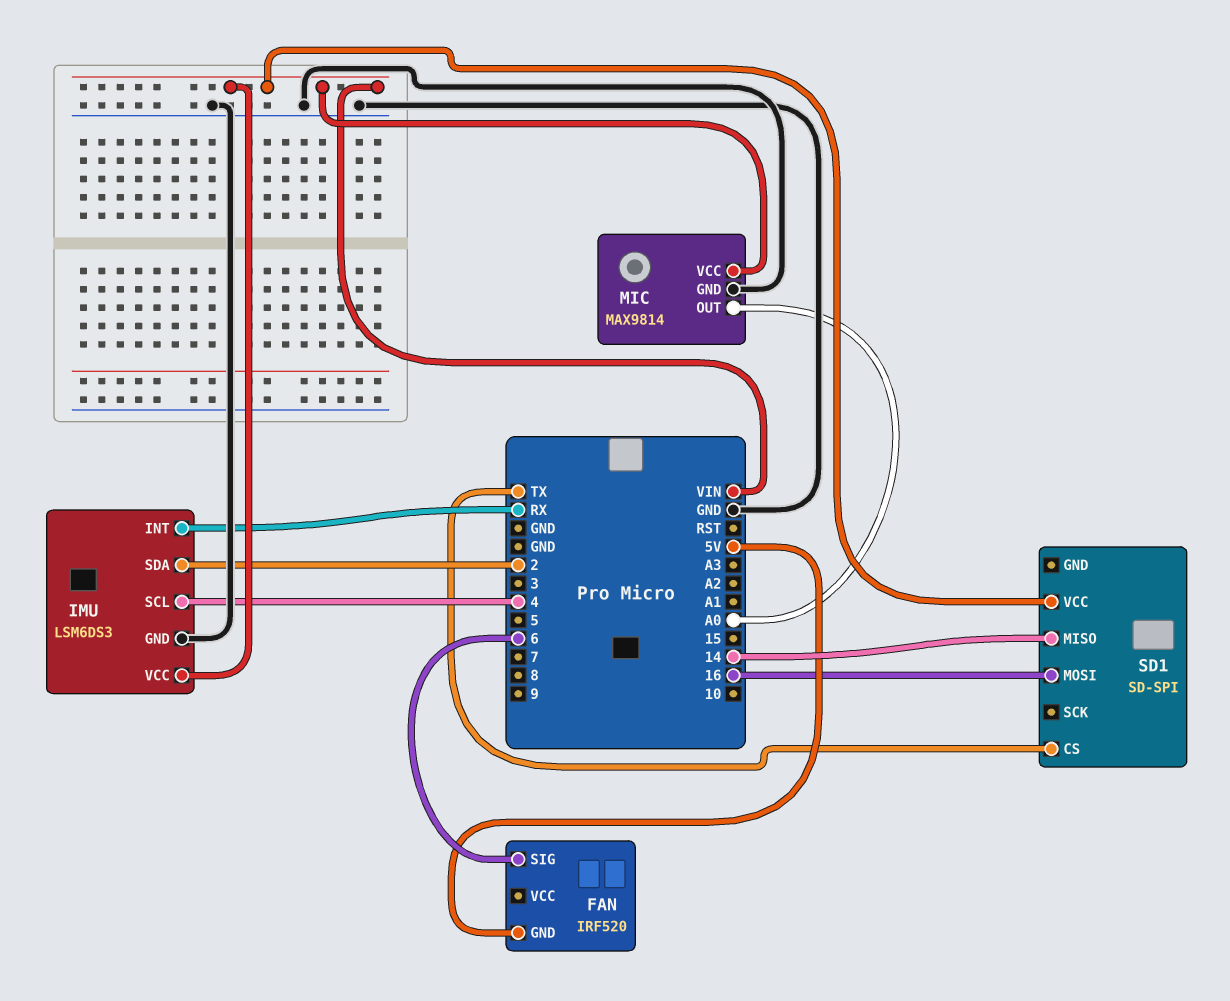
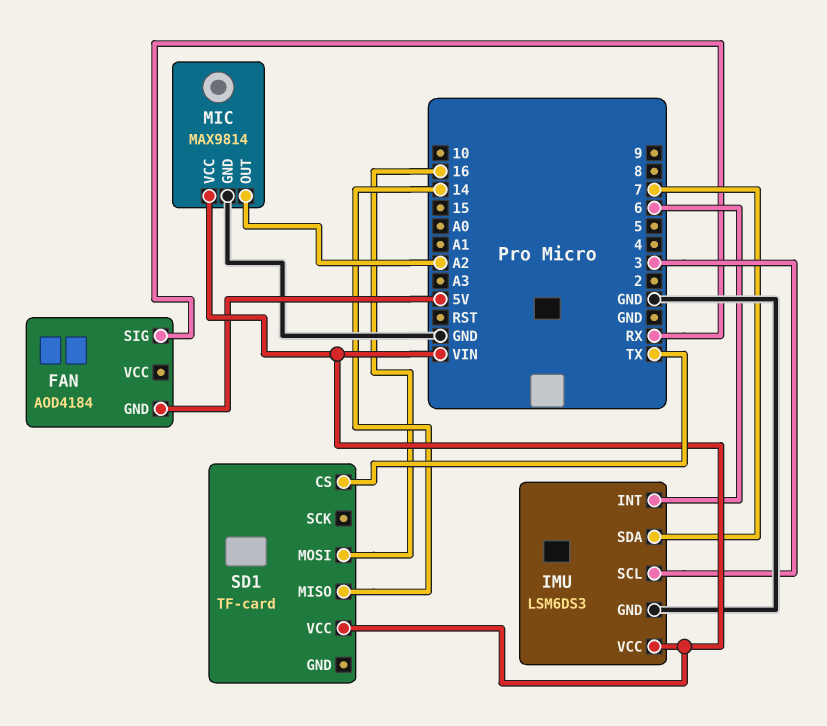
FAN: IRF520 -> AOD4184
FAN pin SIG: 6 -> RX
IMU pin INT: RX -> 6
IMU pin SCL: 4 -> 3
IMU pin SDA: 2 -> 7
MIC pin OUT: A0 -> A2
SD1: SD-SPI -> TF-card

